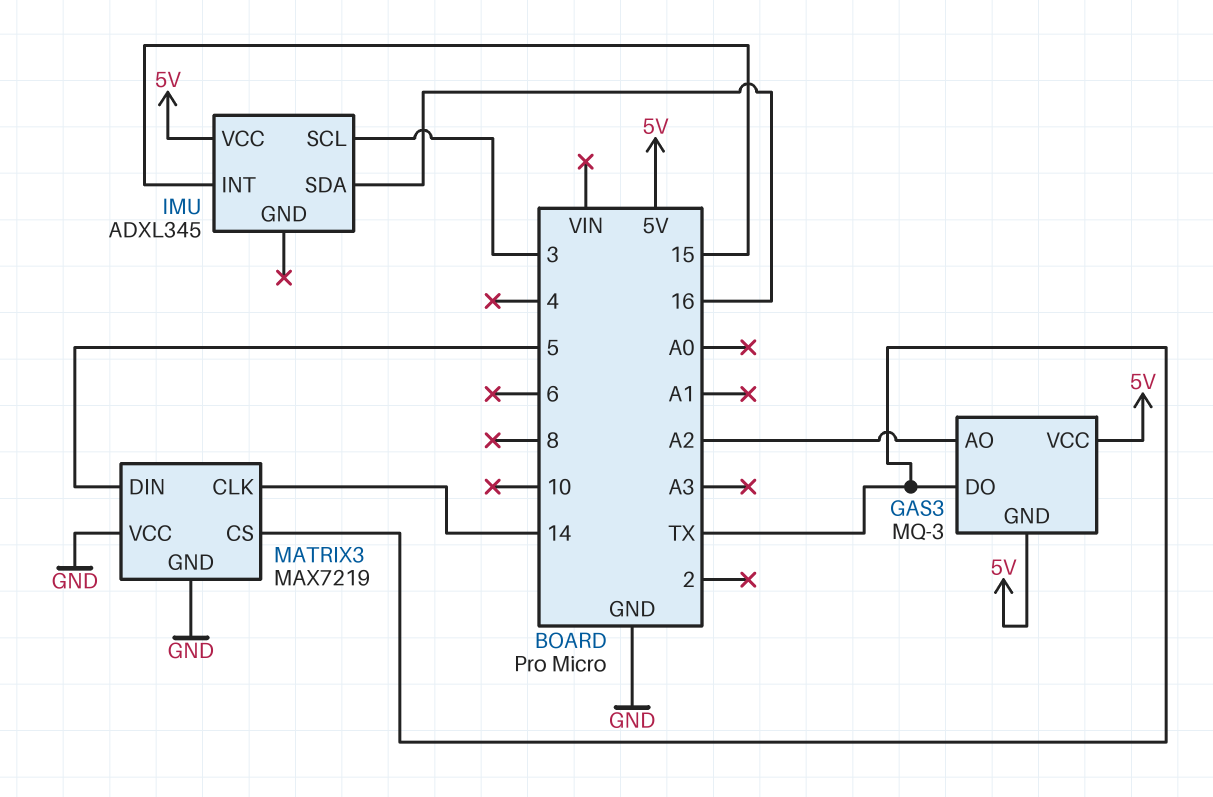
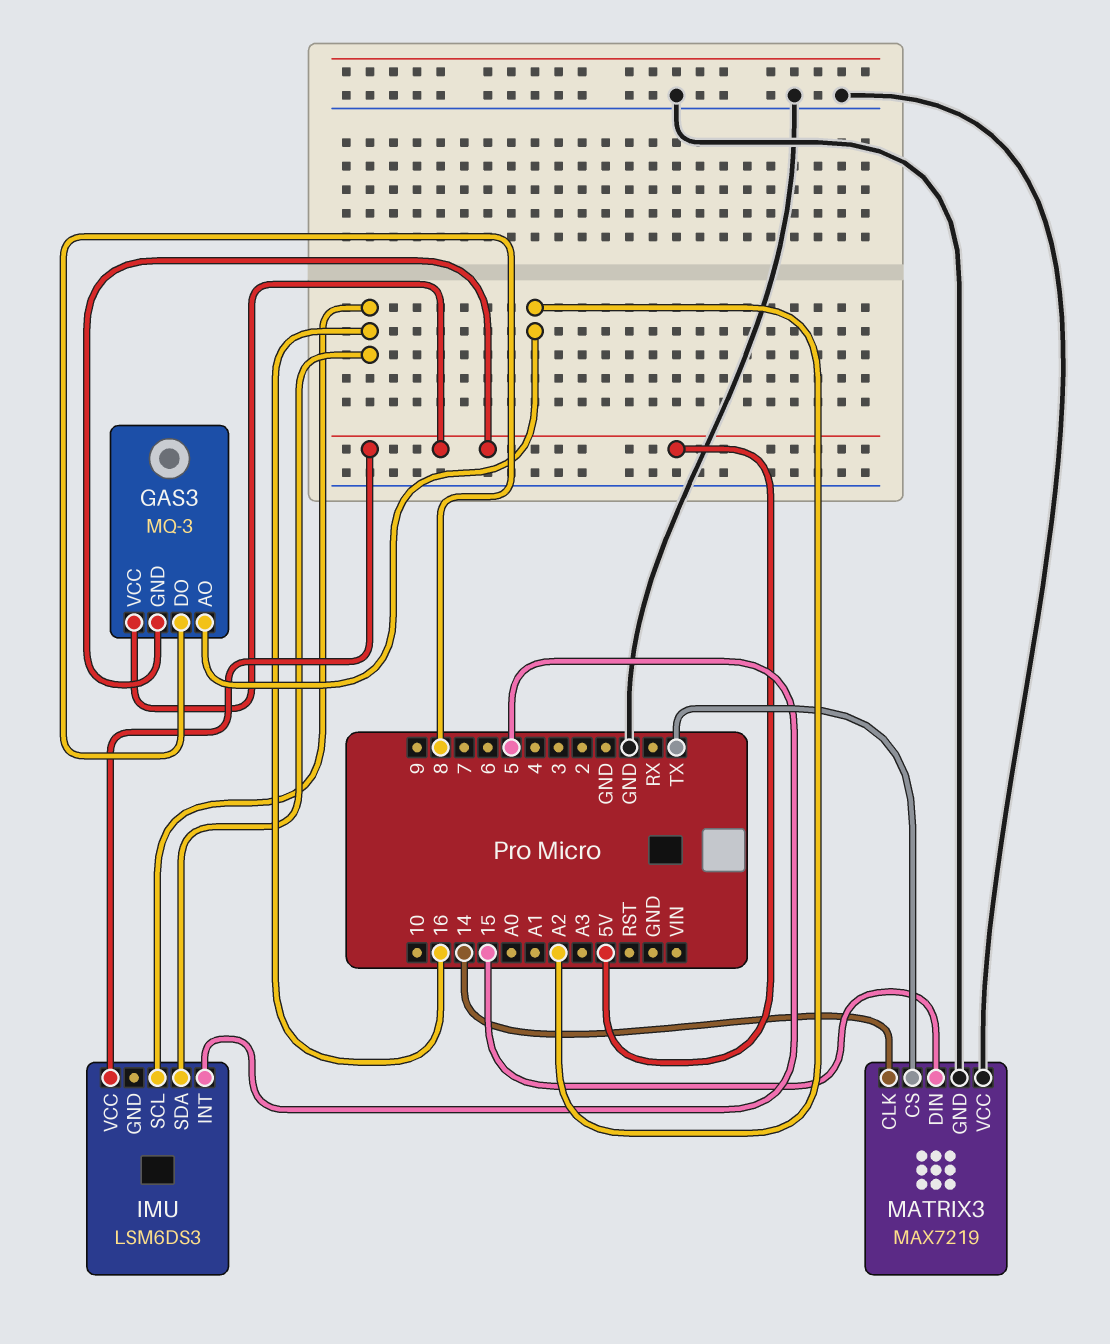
GAS3 pin DO: TX -> 8
IMU: ADXL345 -> LSM6DS3
IMU pin INT: 15 -> 5
IMU pin SCL: 3 -> 16
MATRIX3 pin DIN: 5 -> 15

